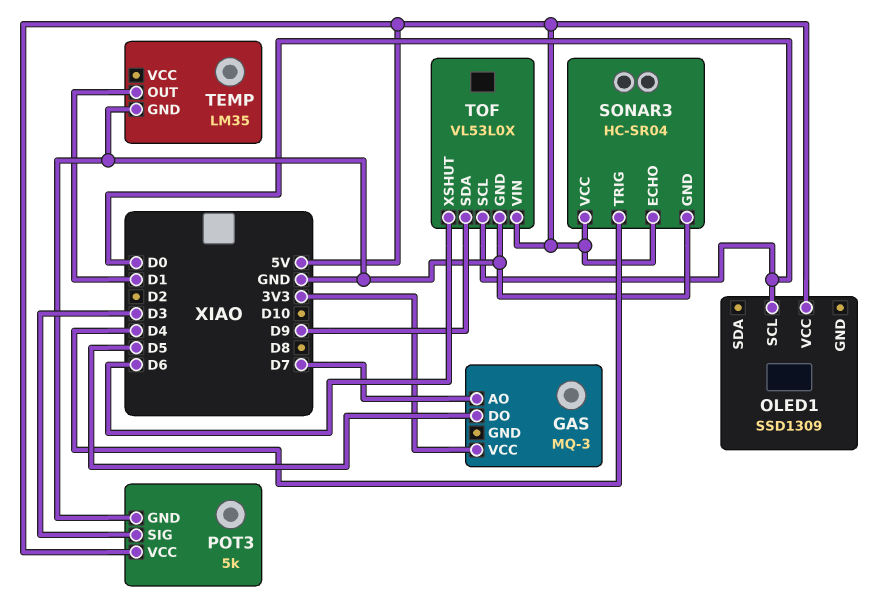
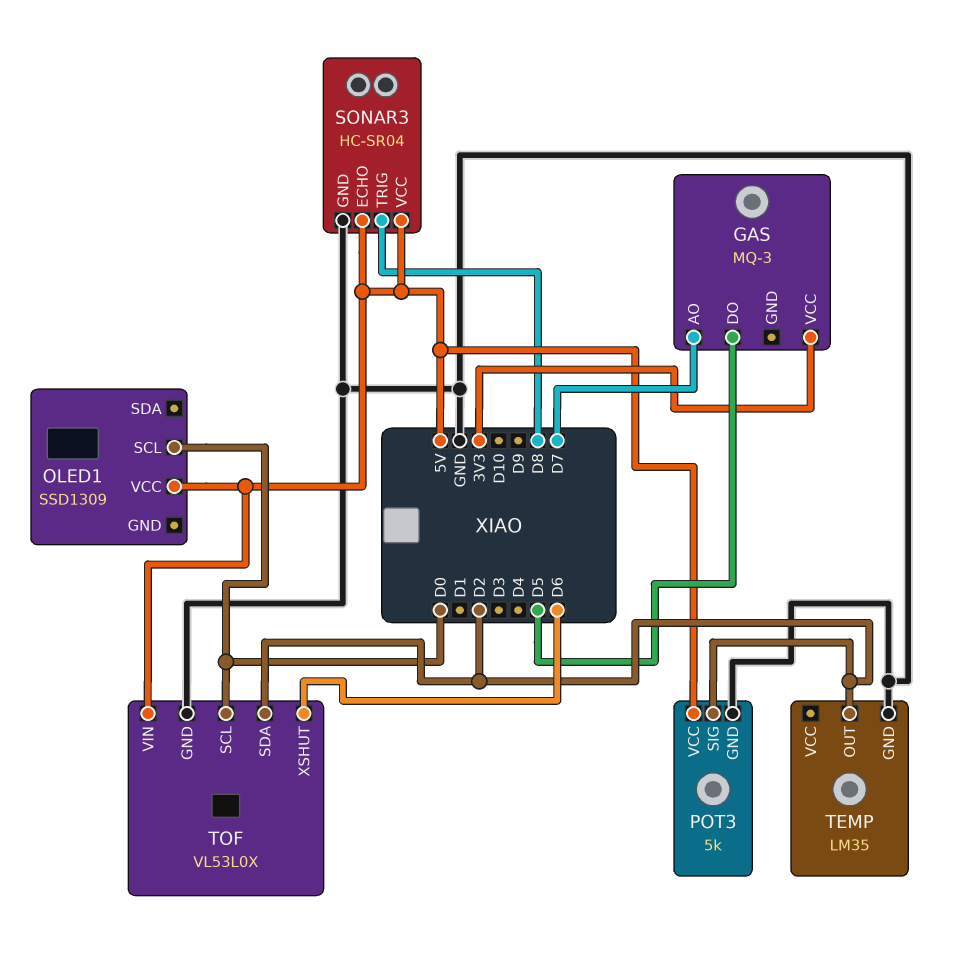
POT3 pin SIG: D3 -> D2
SONAR3 pin TRIG: D4 -> D8
TEMP pin OUT: D1 -> D2
TOF pin SDA: D9 -> D2

